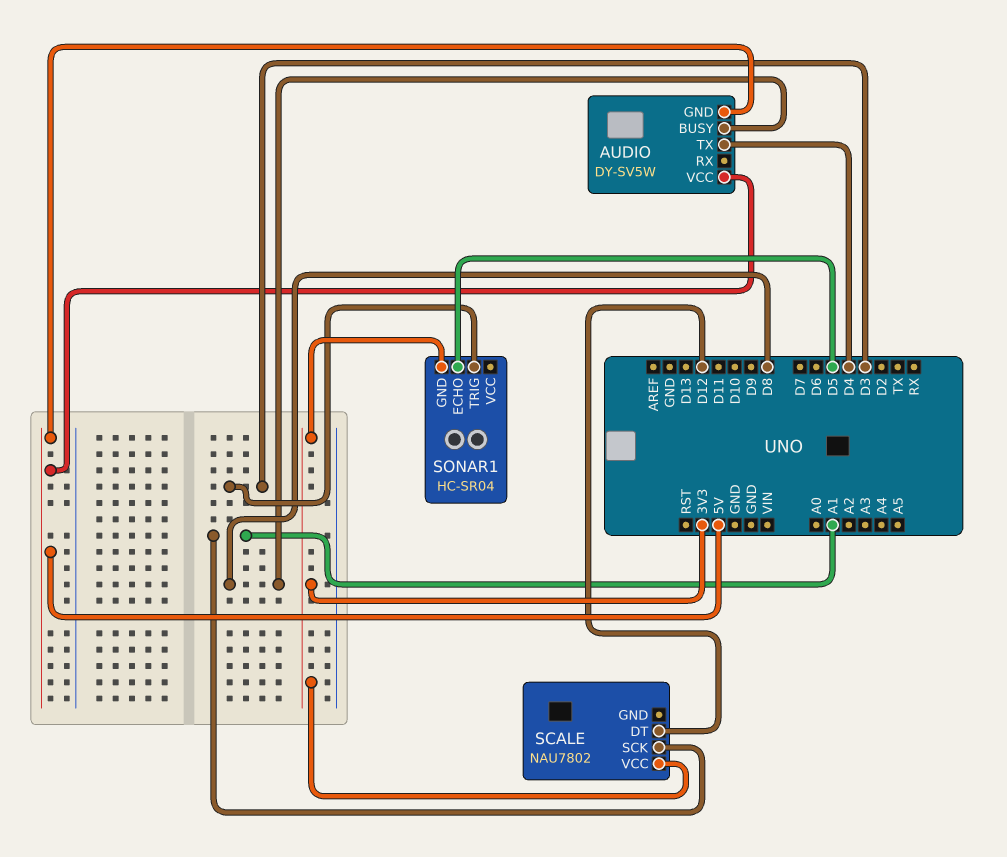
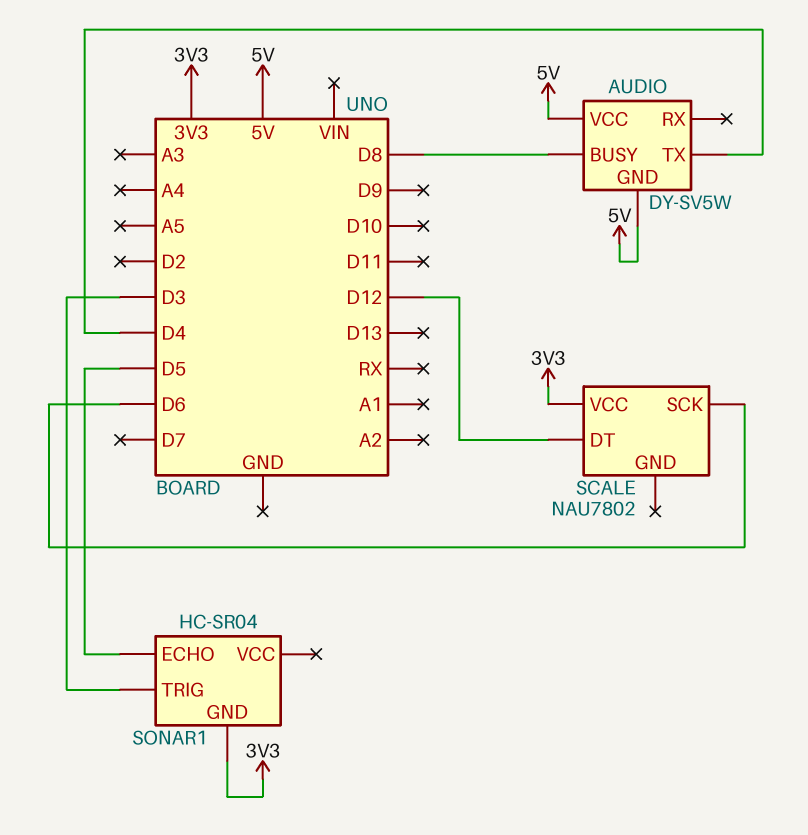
SCALE pin SCK: A1 -> D6

